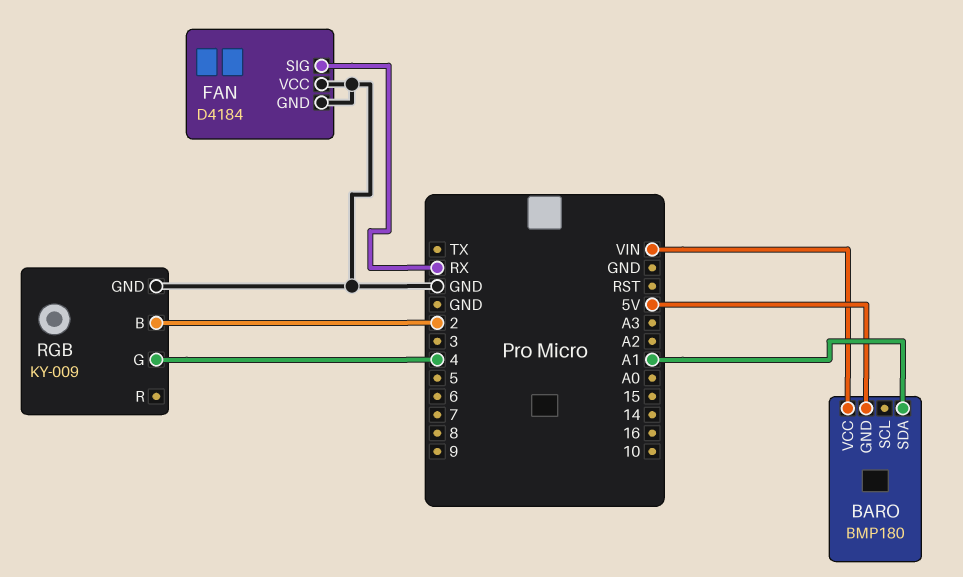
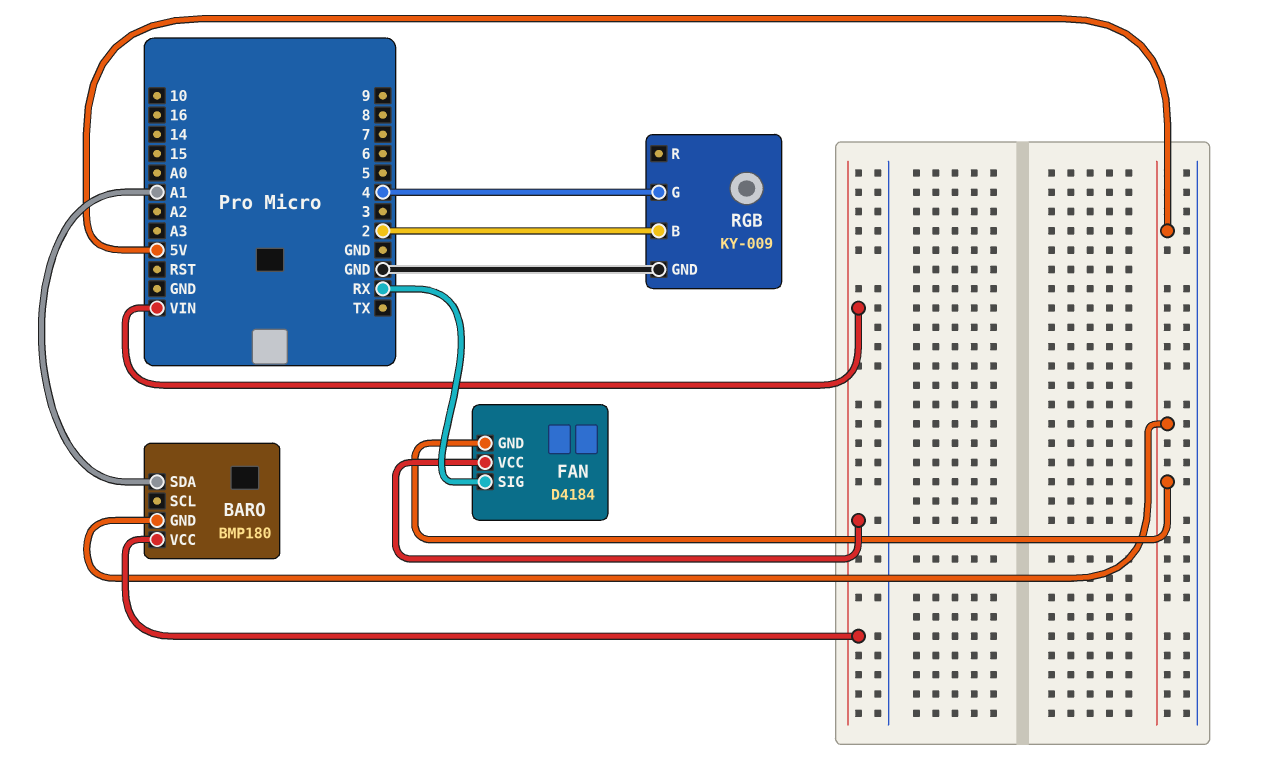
FAN pin GND: GND -> 5V
FAN pin VCC: GND -> VIN

